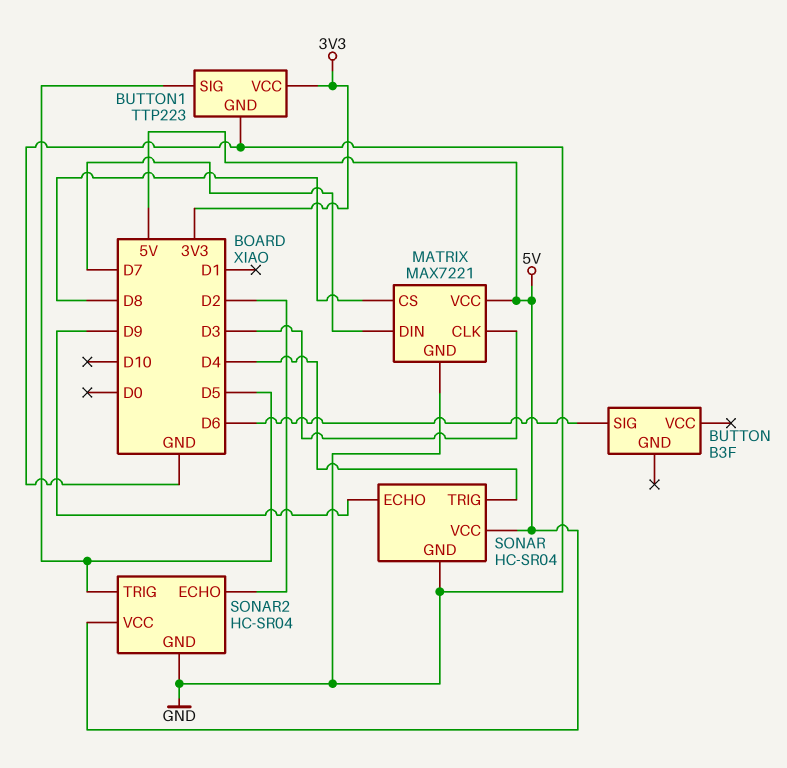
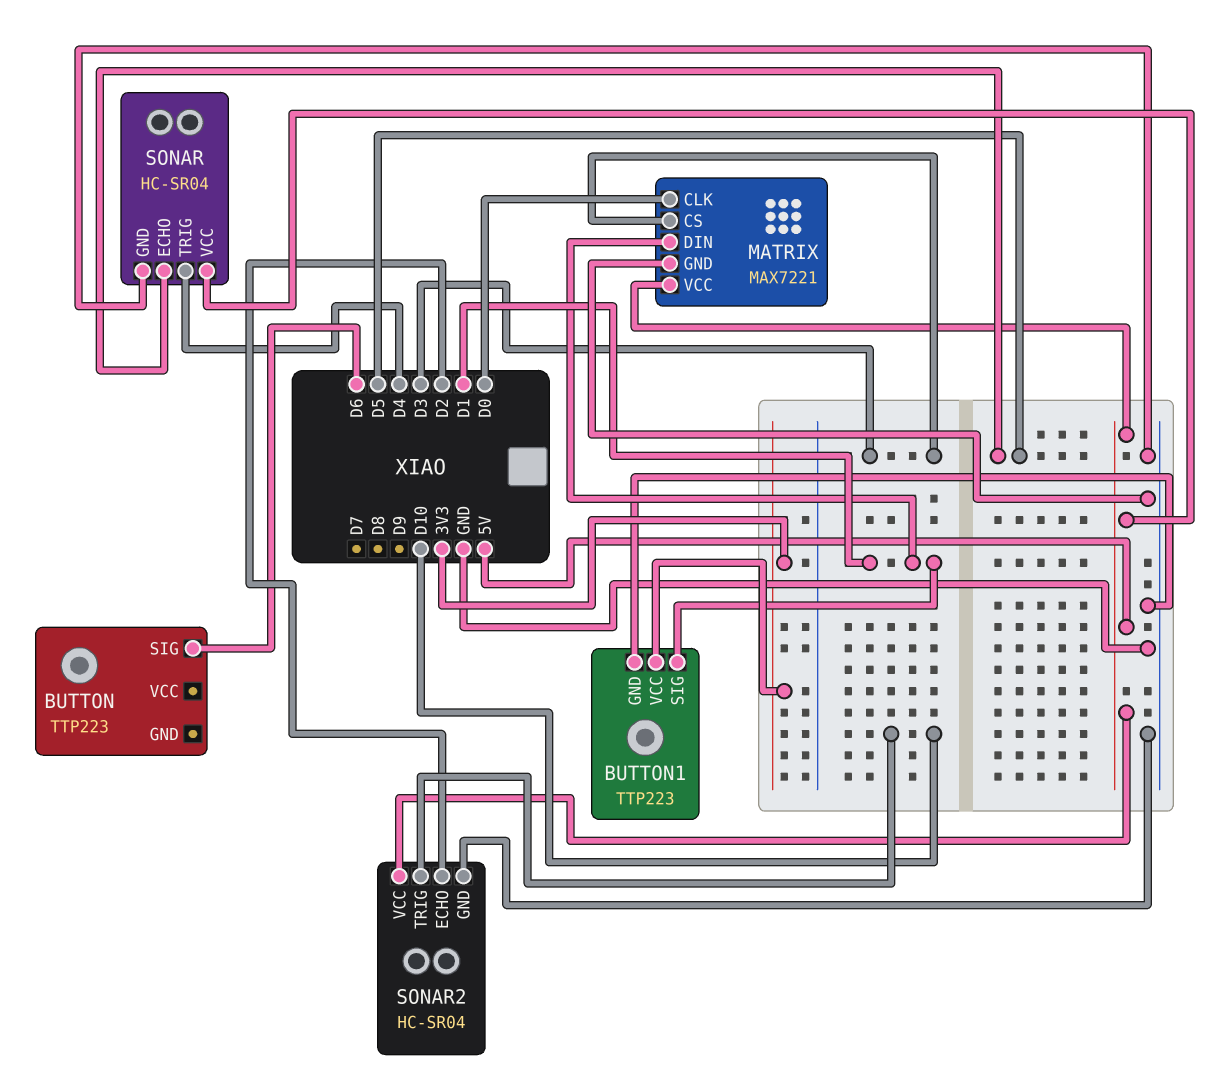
BUTTON: B3F -> TTP223
BUTTON1 pin SIG: D5 -> D1
MATRIX pin CLK: D3 -> D0
MATRIX pin CS: D8 -> D3
MATRIX pin DIN: D7 -> D1
SONAR pin ECHO: D9 -> D5
SONAR2 pin TRIG: D5 -> D10

